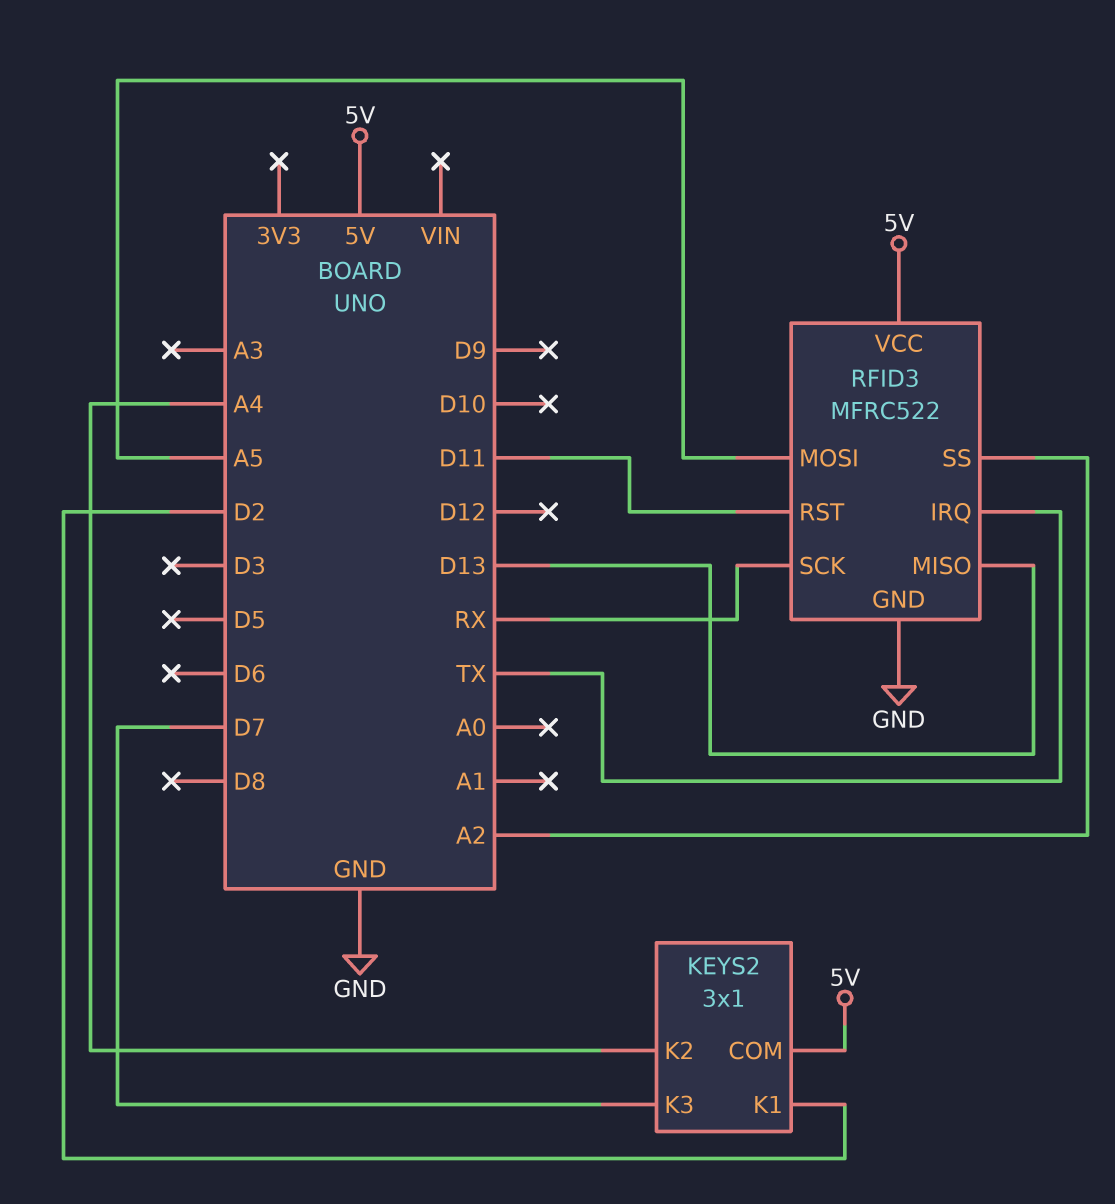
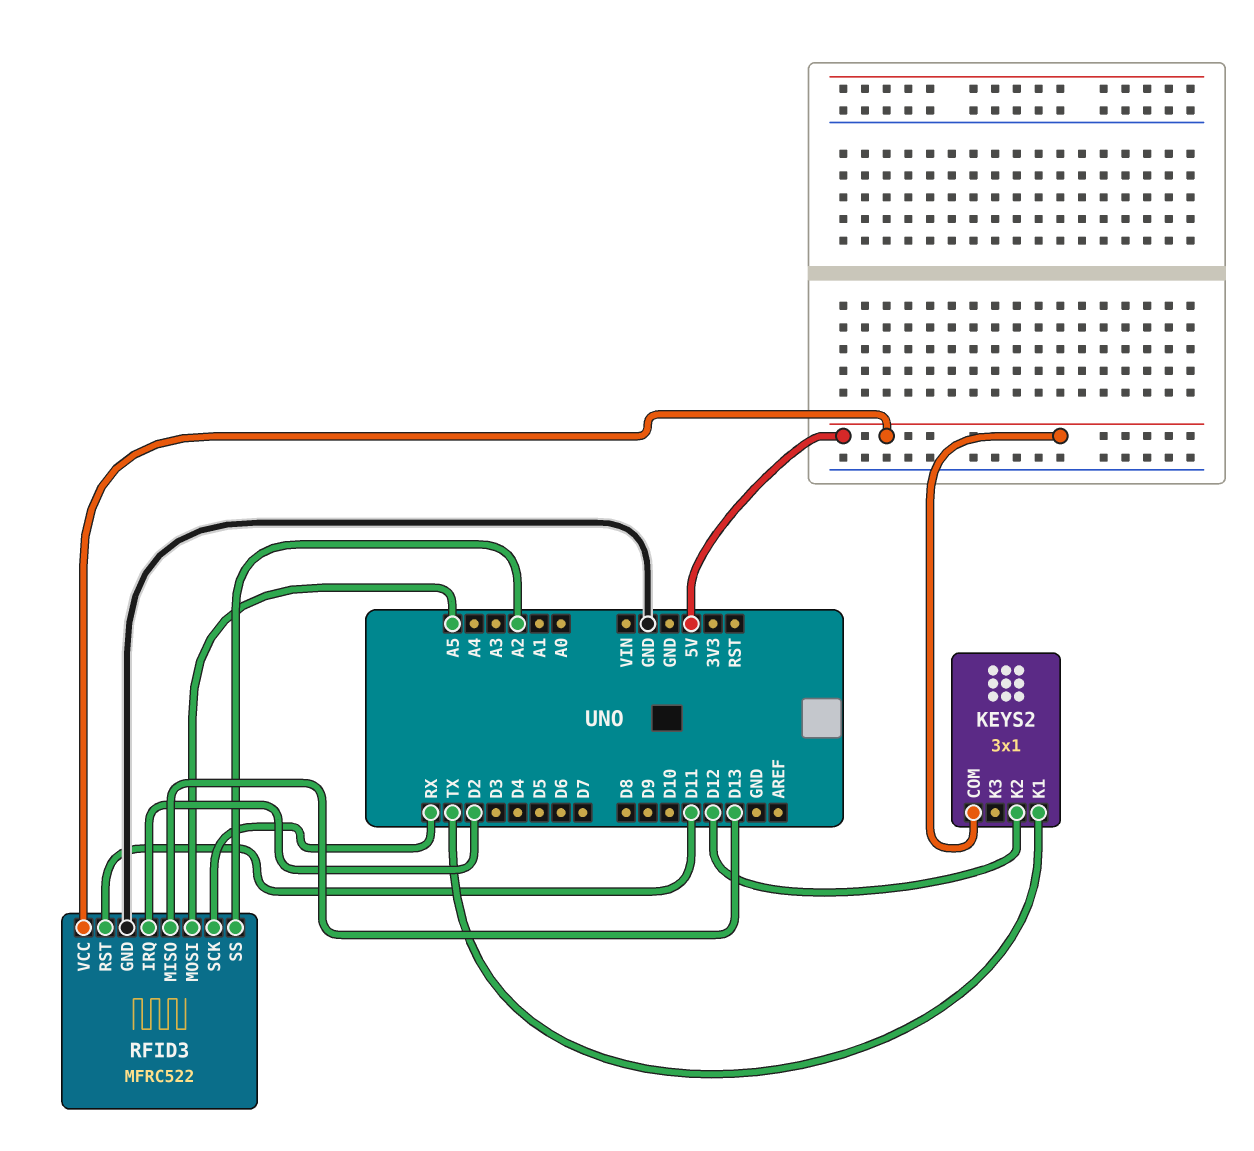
KEYS2 pin K1: D2 -> TX
KEYS2 pin K2: A4 -> D12
KEYS2 pin K3: D7 -> none
RFID3 pin IRQ: TX -> D2

